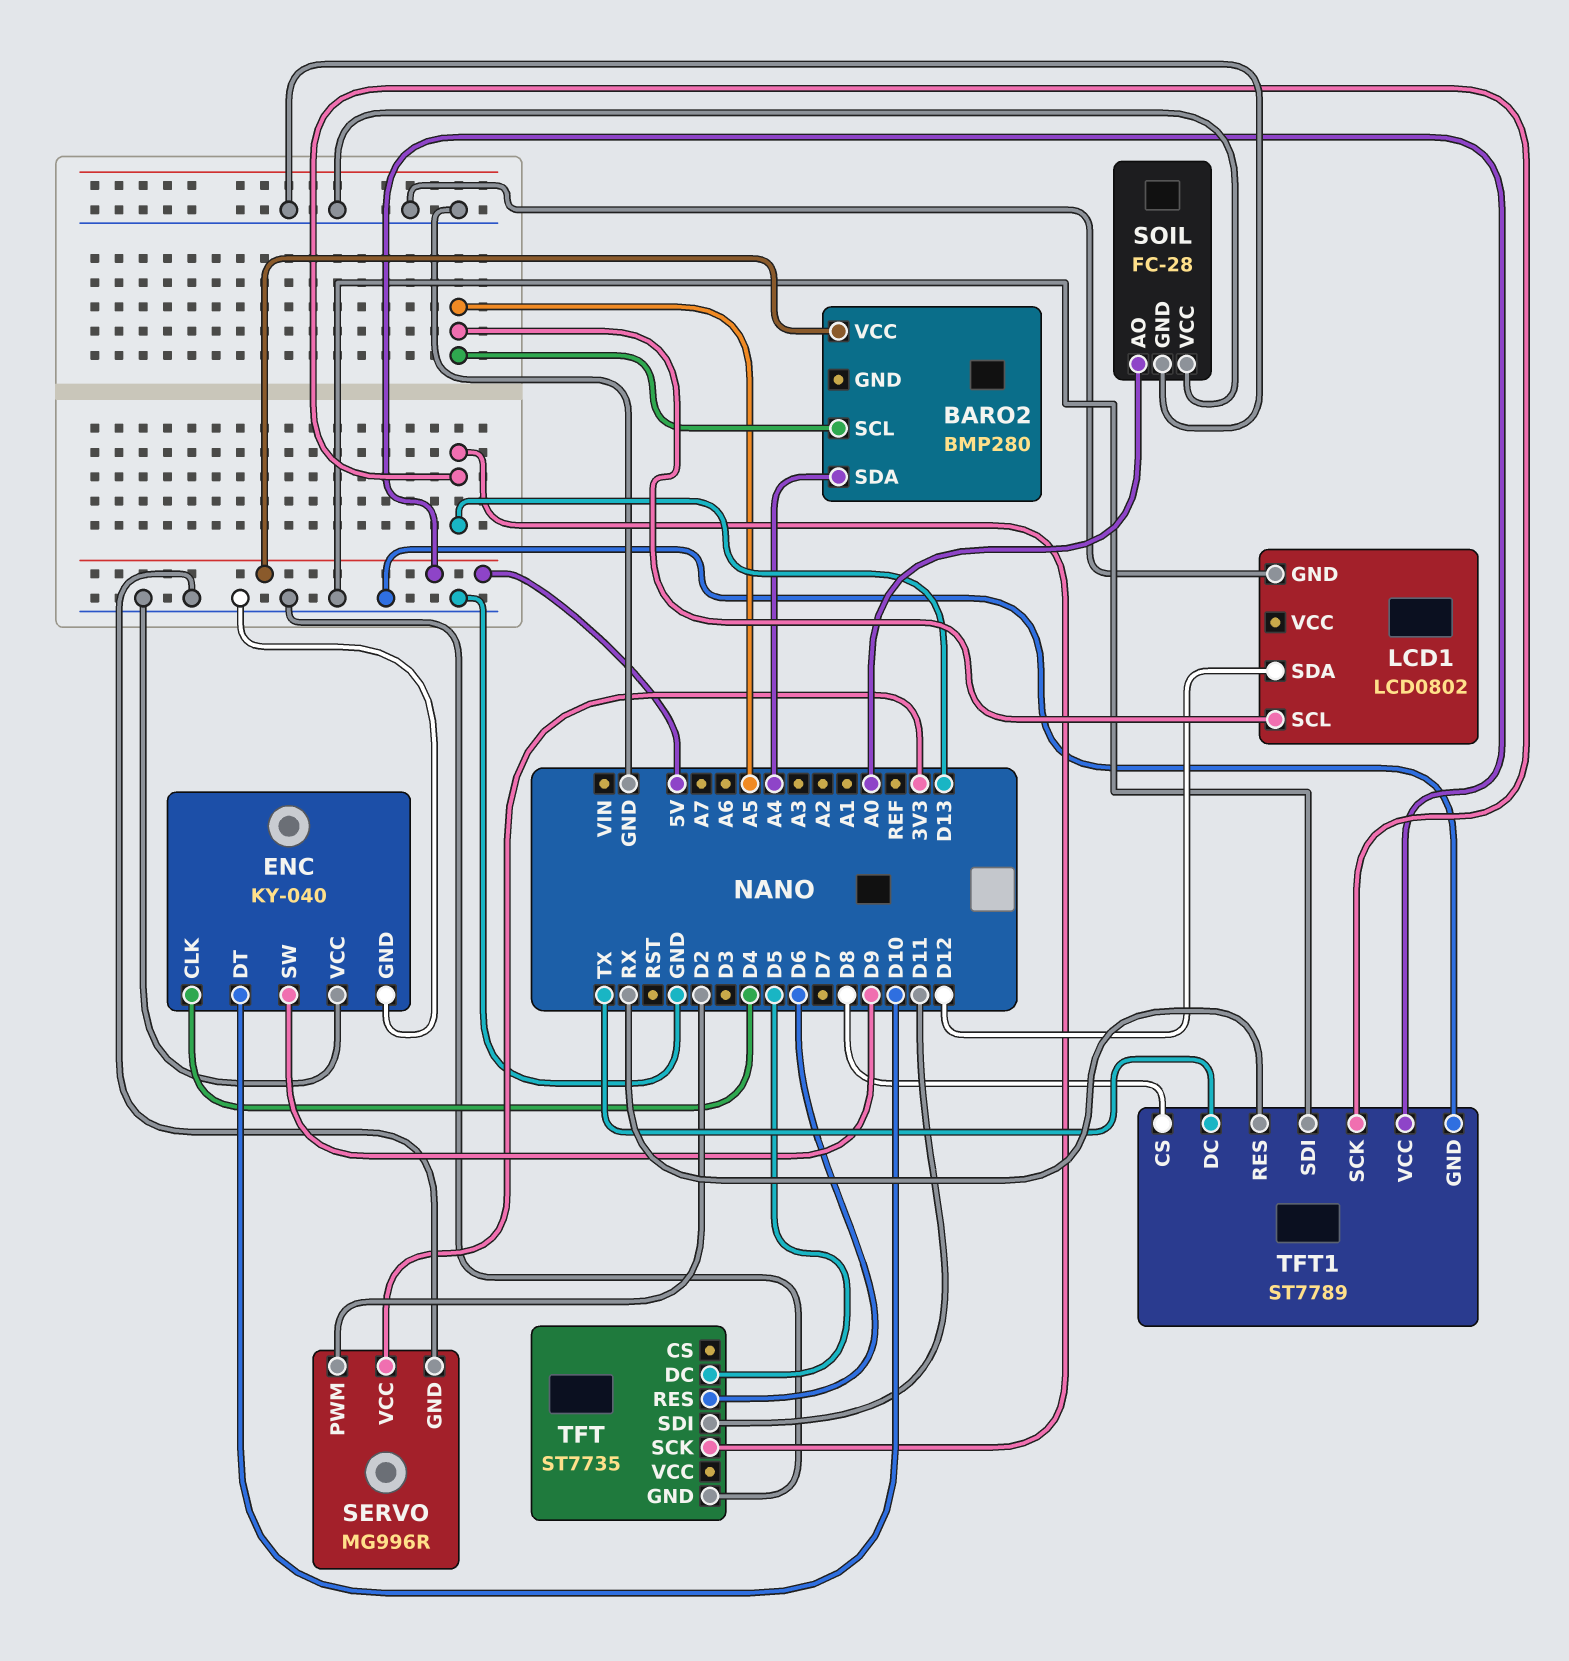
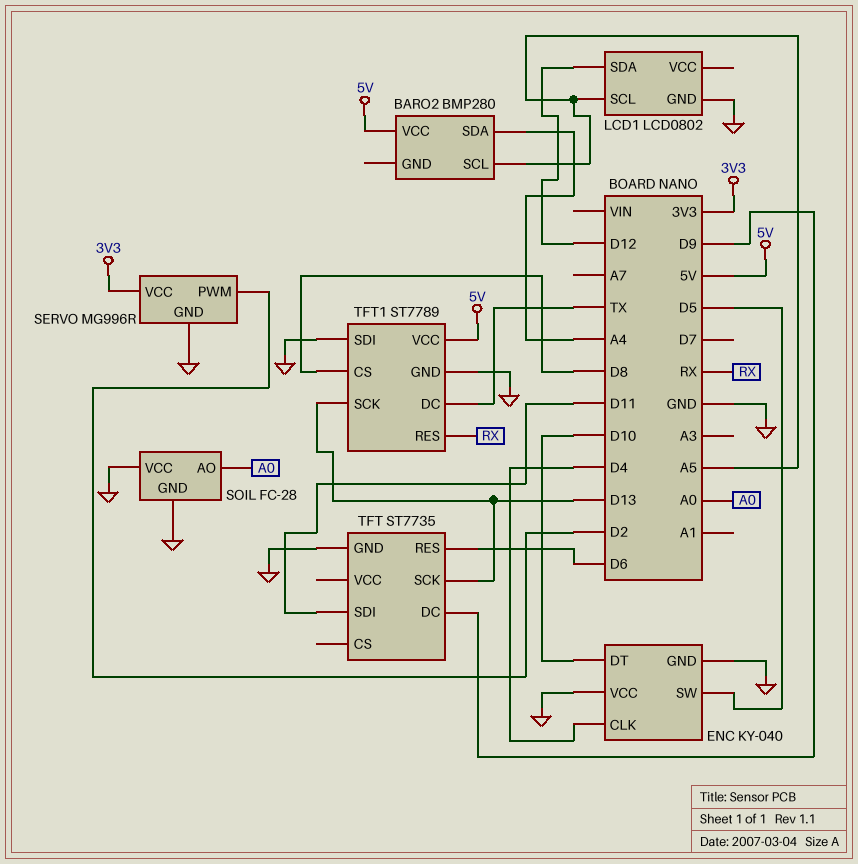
ENC pin SW: D9 -> D5
TFT pin DC: D5 -> D9

